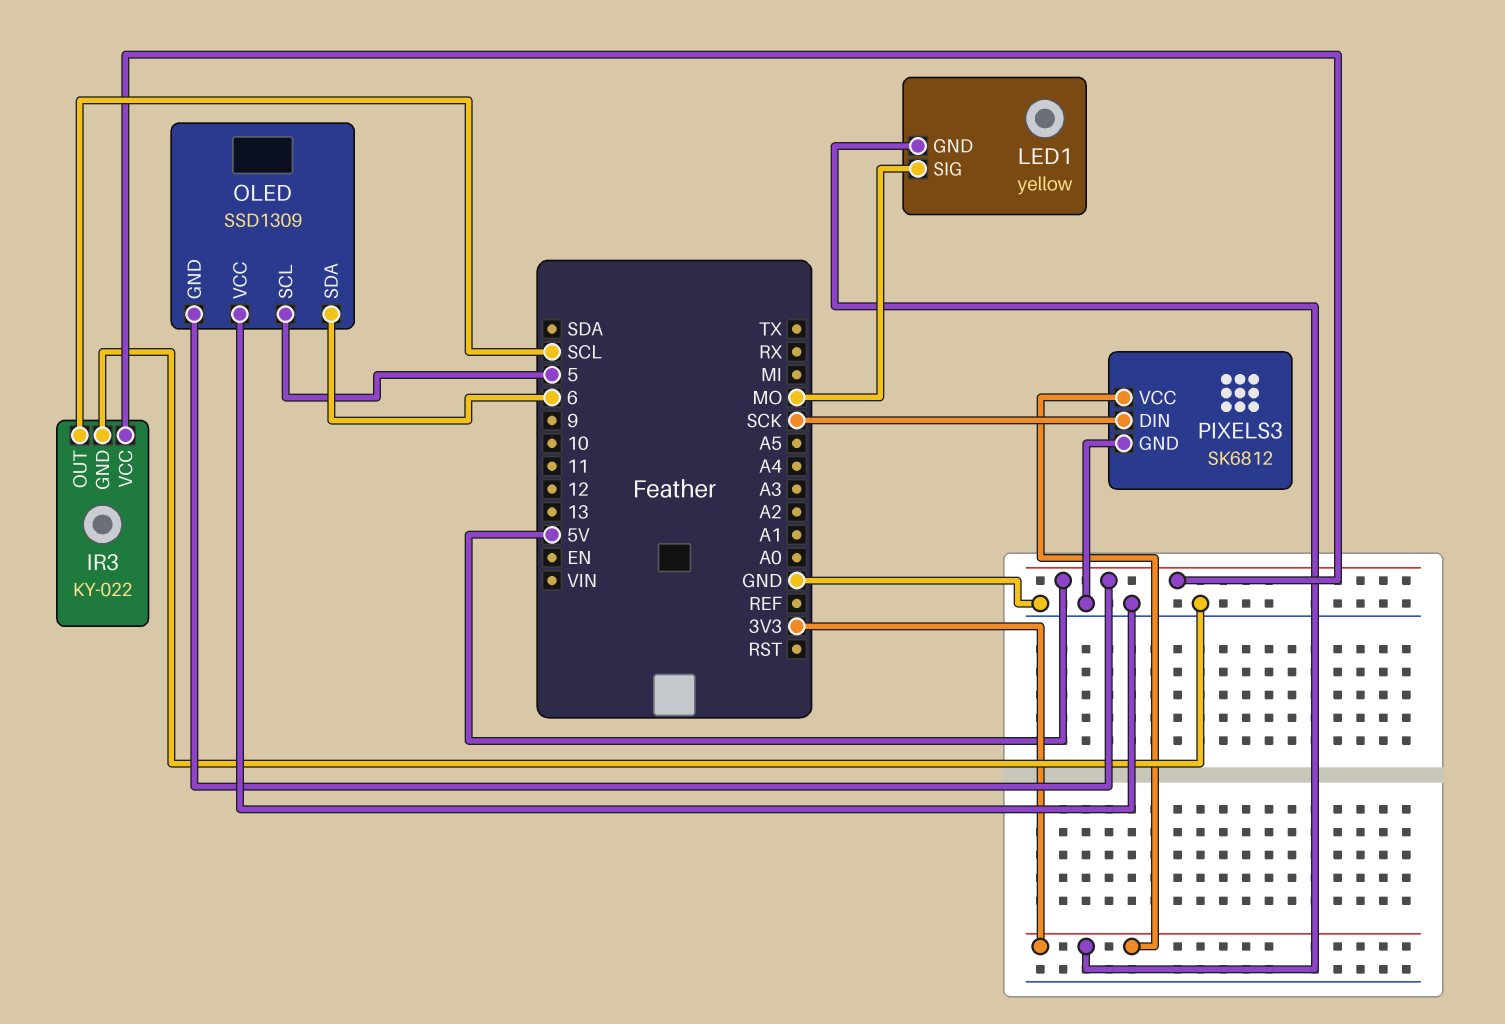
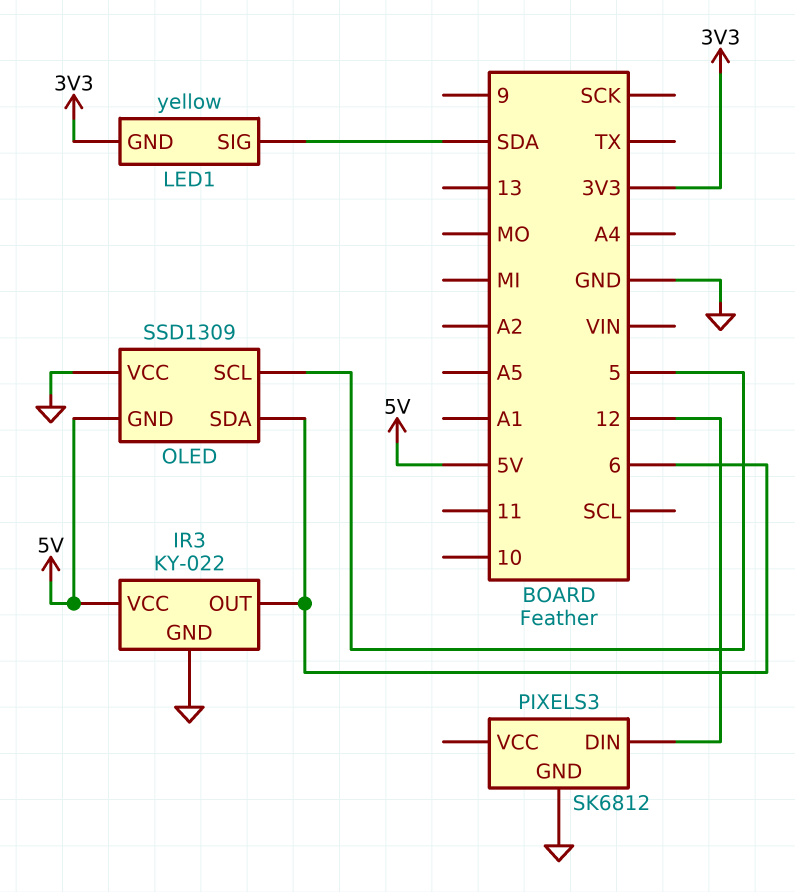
IR3 pin OUT: SCL -> 6
LED1 pin SIG: MO -> SDA
PIXELS3 pin DIN: SCK -> 12
PIXELS3 pin VCC: 3V3 -> none

